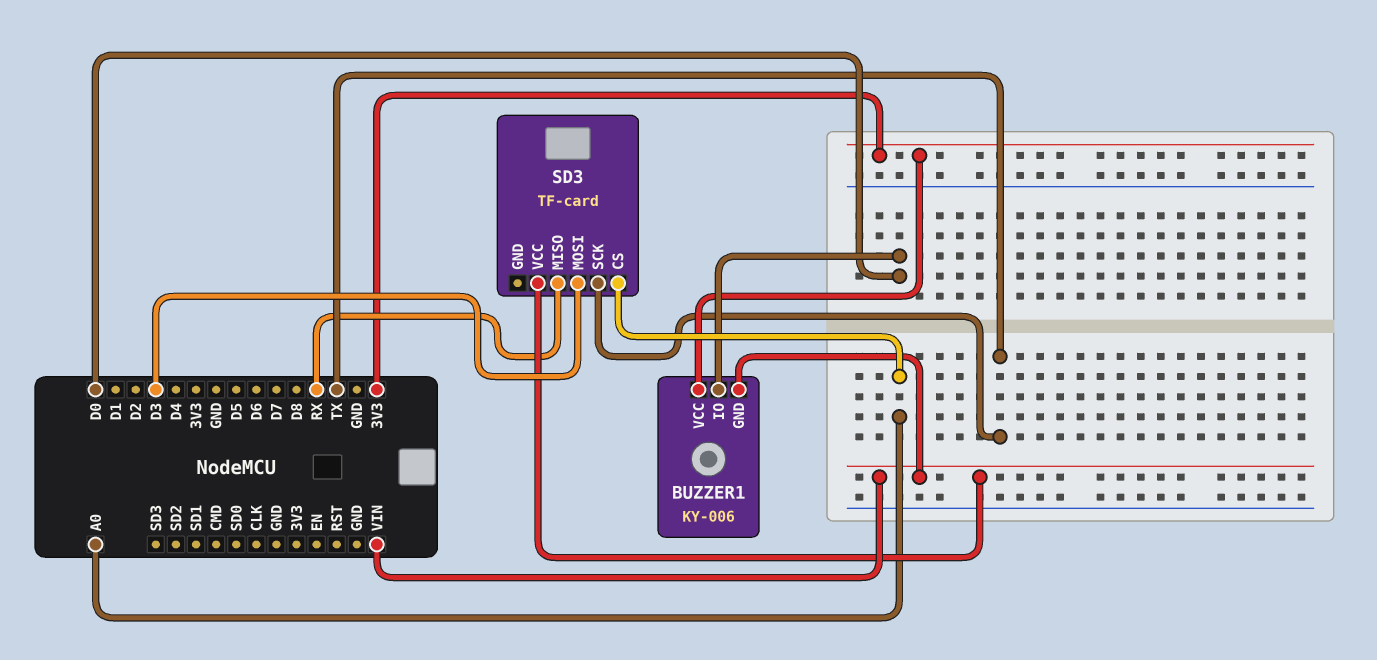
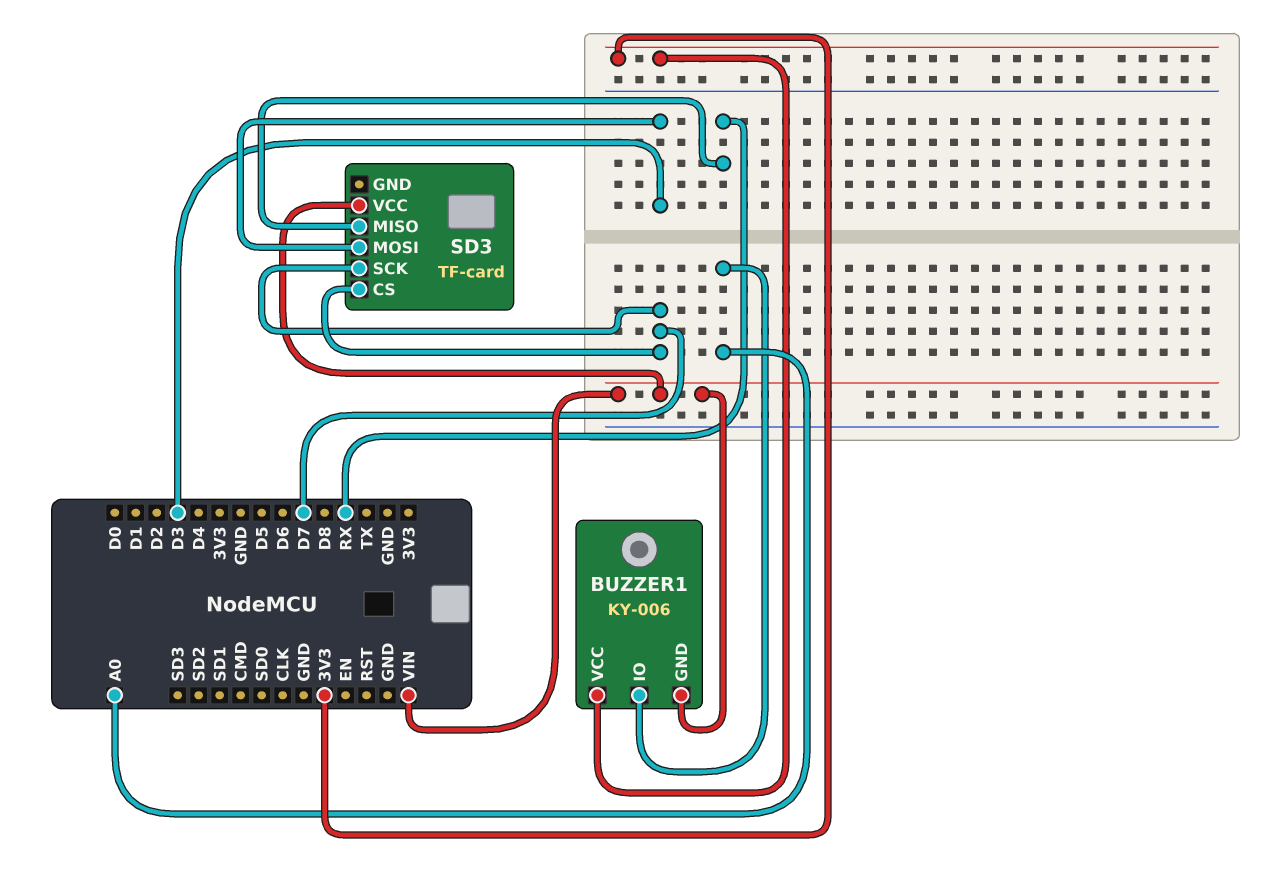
BUZZER1 pin IO: D0 -> A0
SD3 pin CS: A0 -> D7
SD3 pin SCK: TX -> D7

